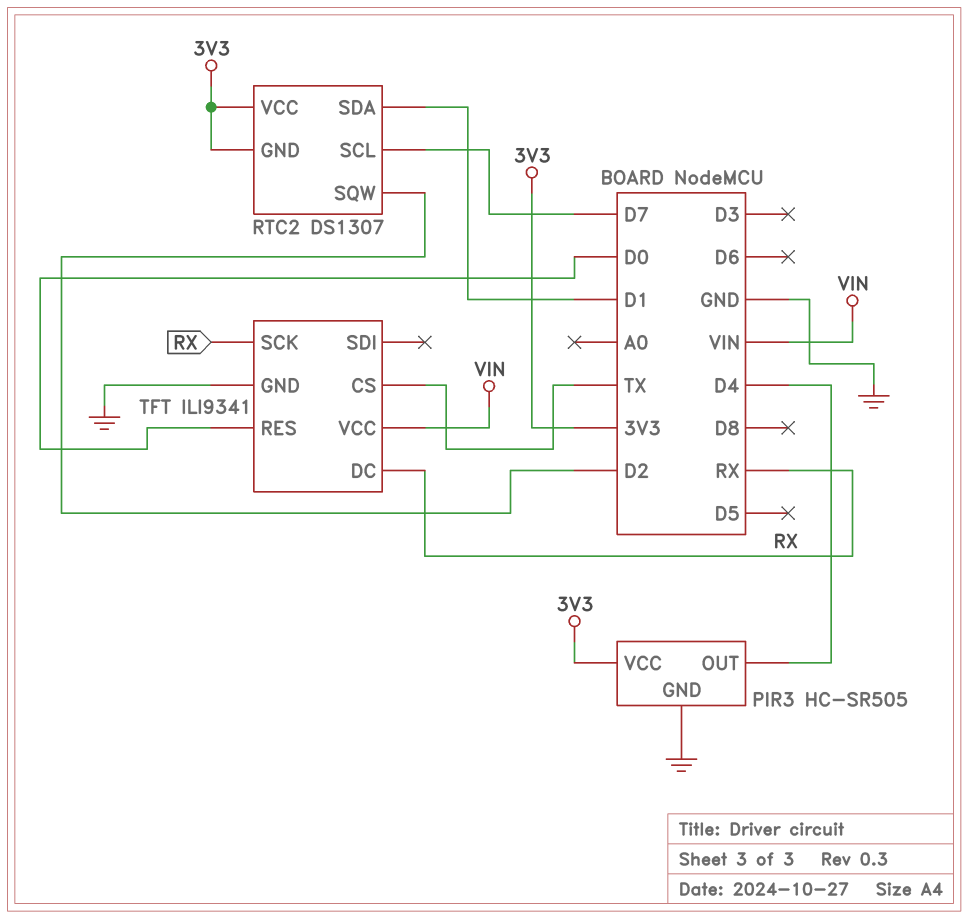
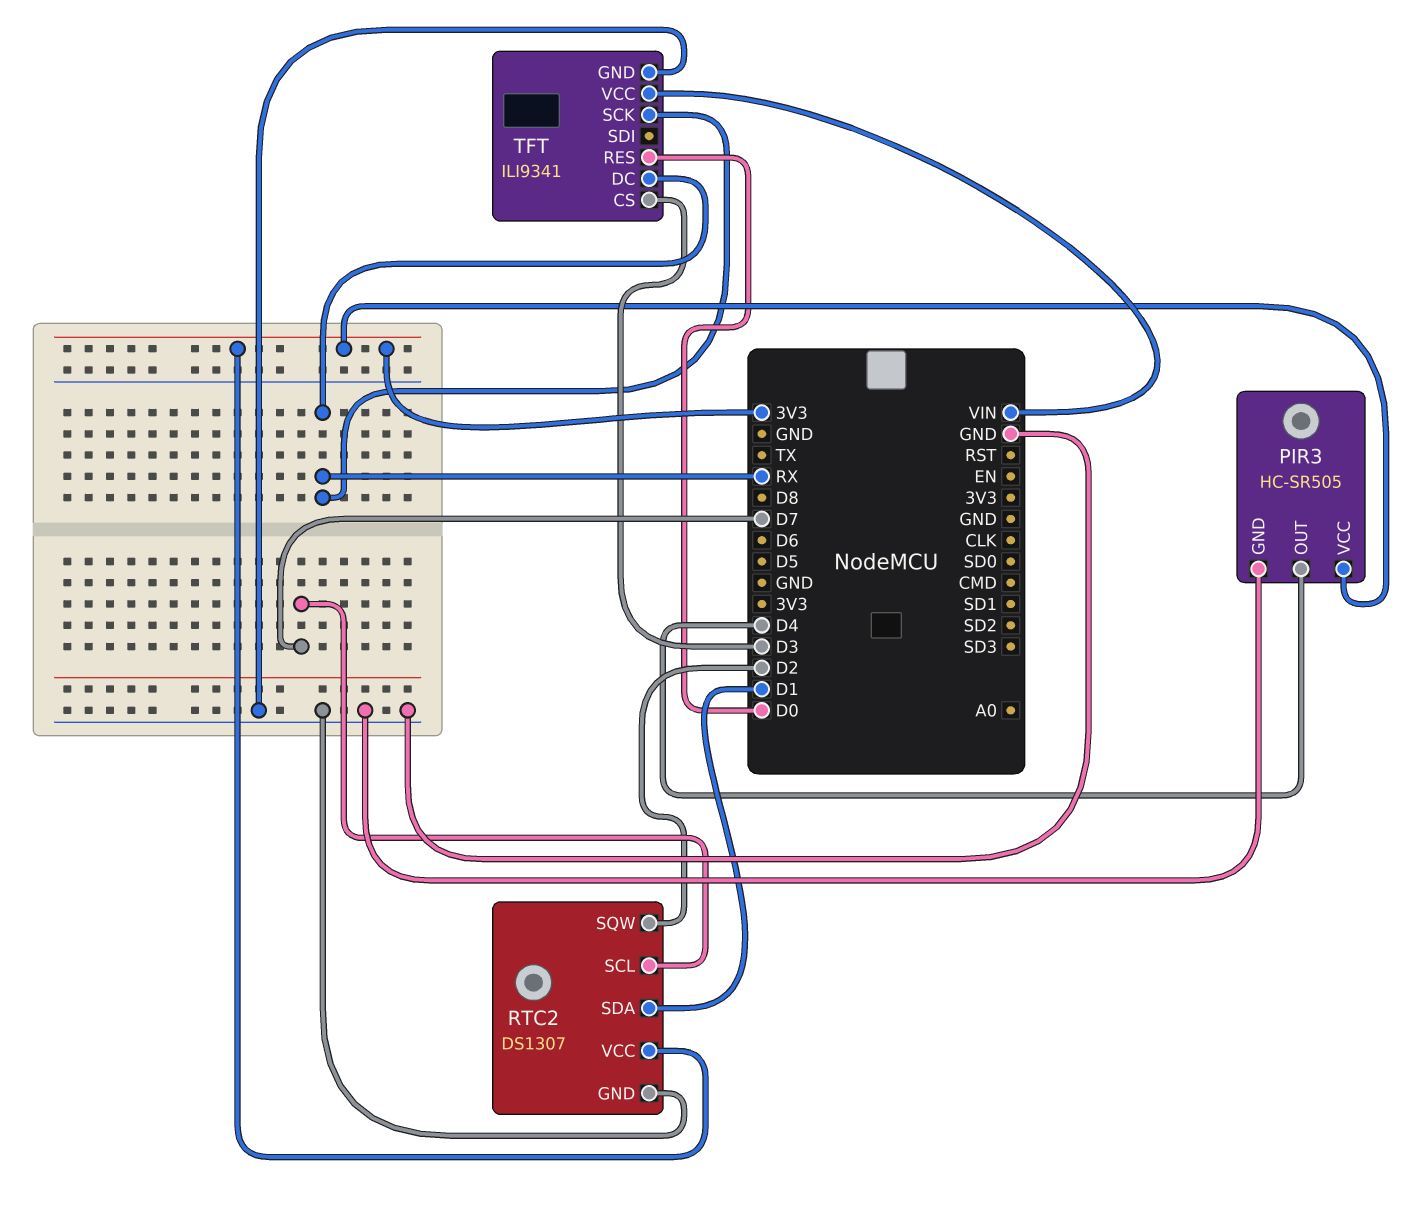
RTC2 pin GND: 3V3 -> GND
TFT pin CS: TX -> D3

